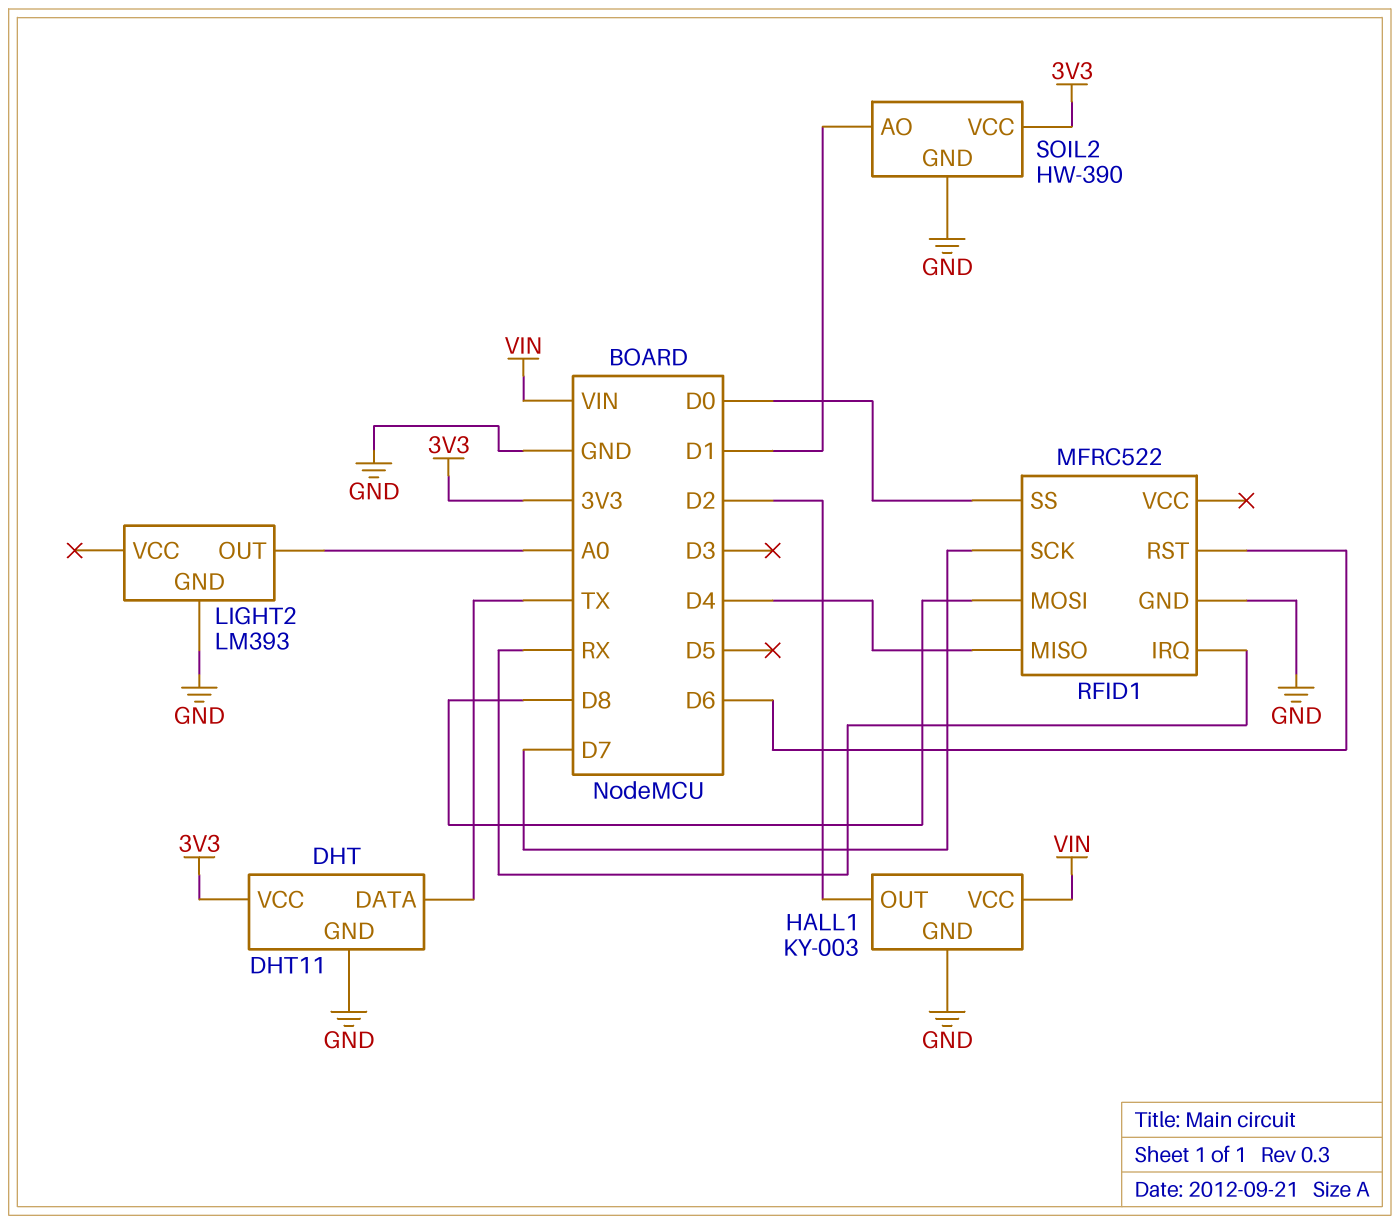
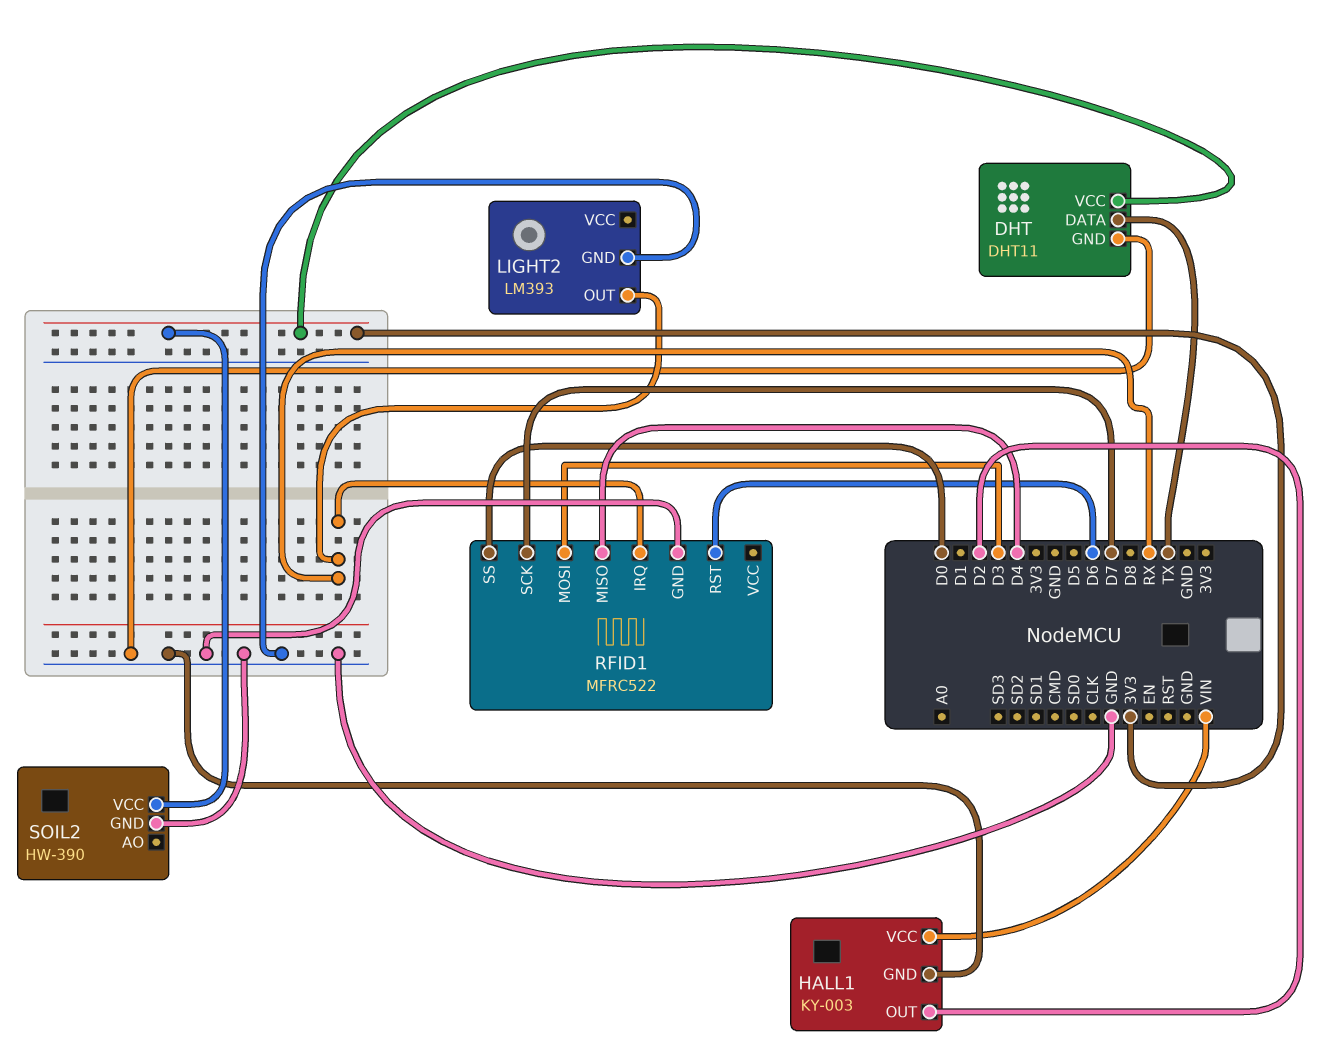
LIGHT2 pin OUT: A0 -> RX
RFID1 pin MOSI: D8 -> D3
SOIL2 pin AO: D1 -> none

